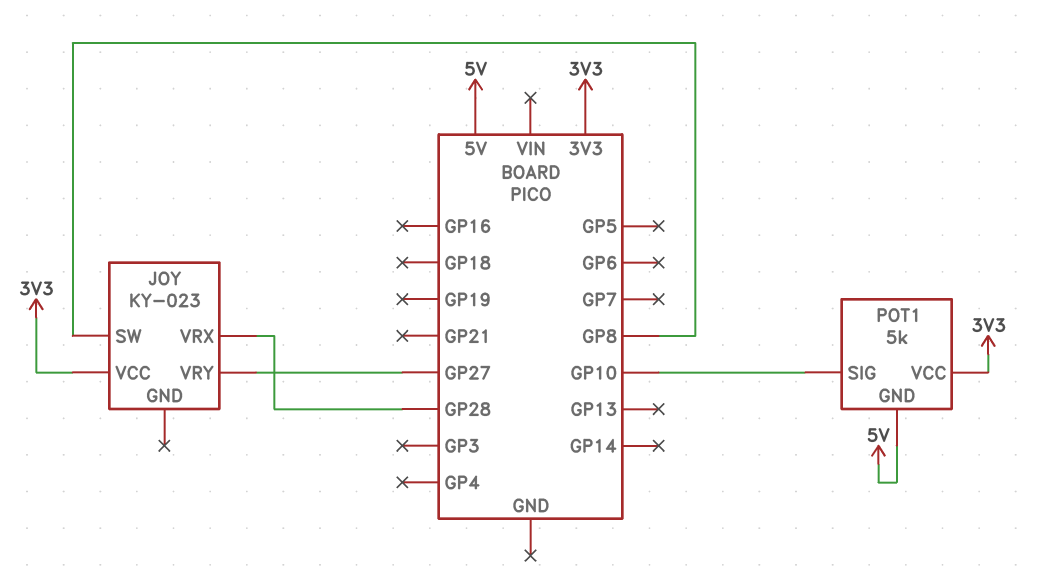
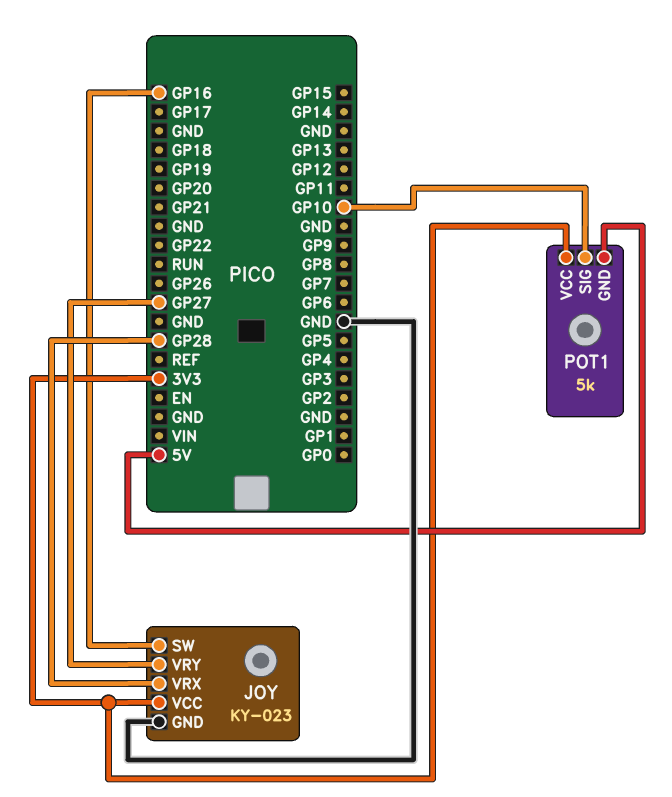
JOY pin GND: none -> GND
JOY pin SW: GP8 -> GP16

